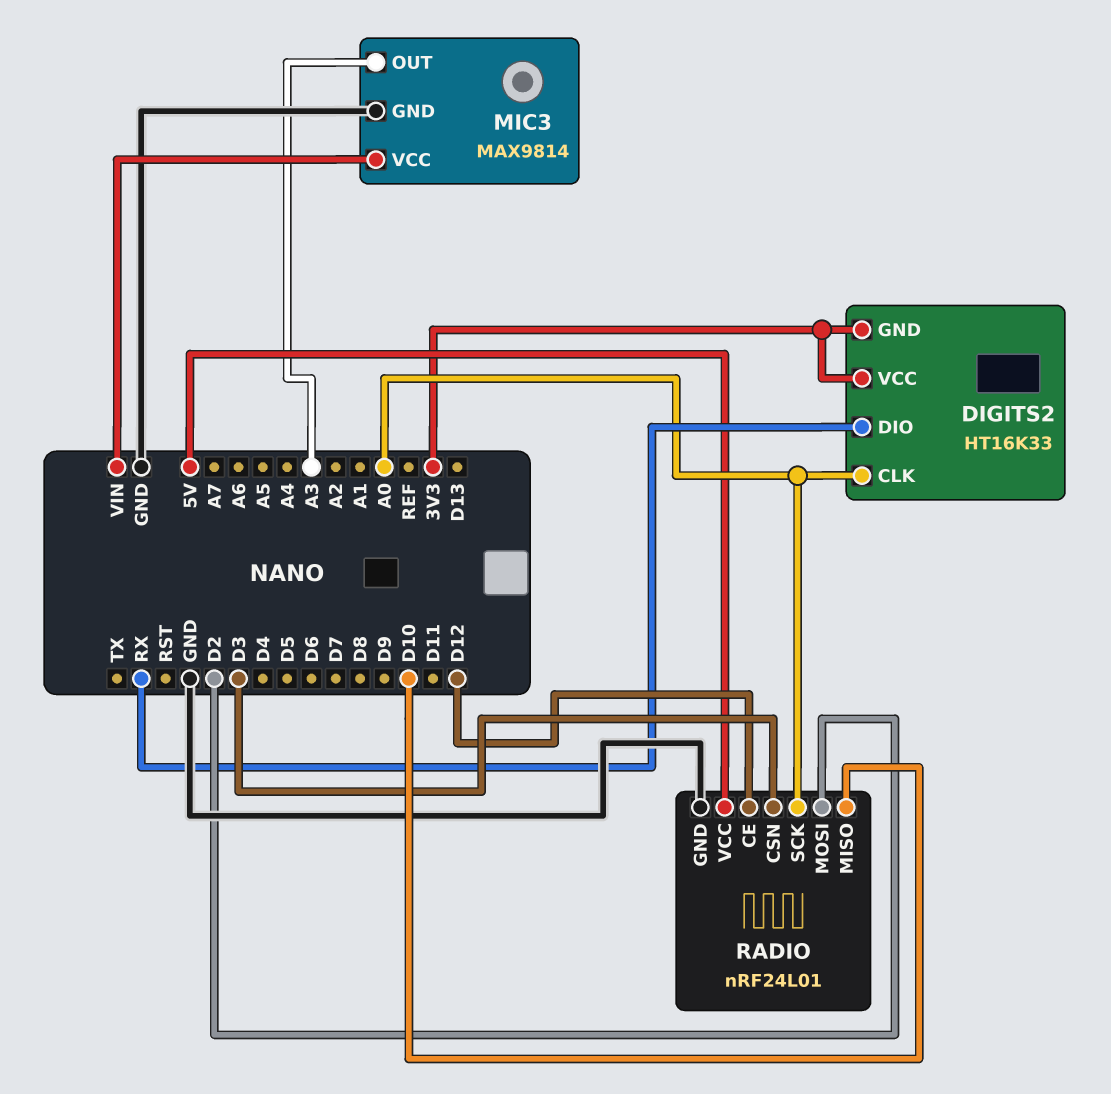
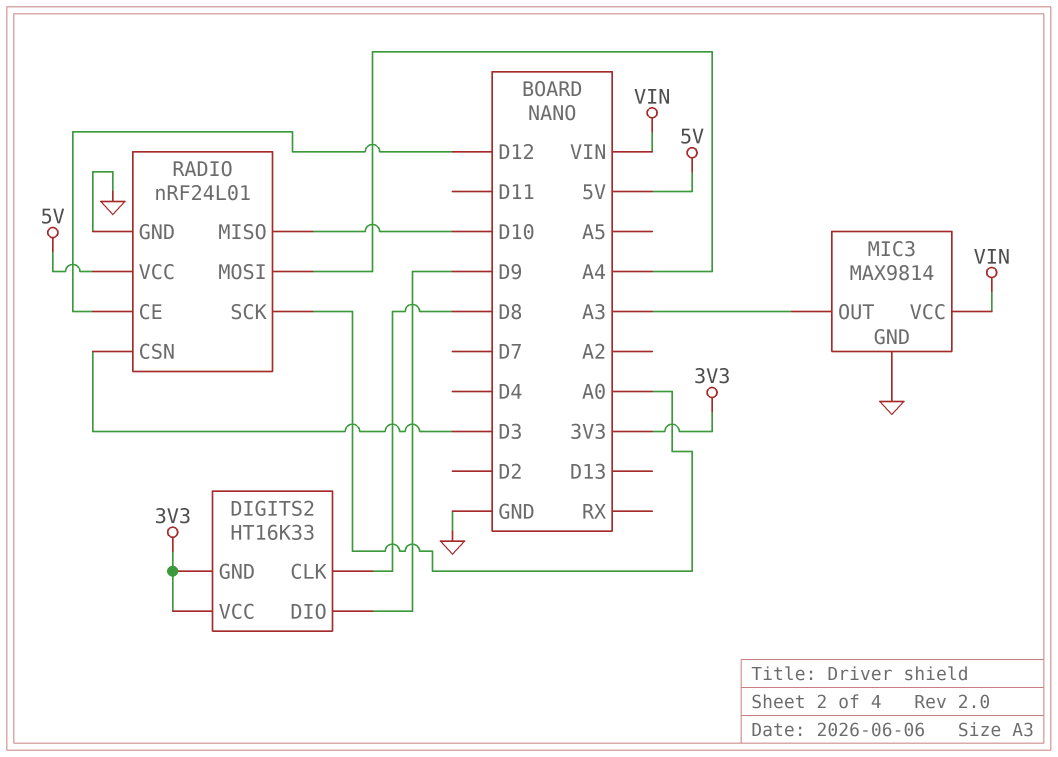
DIGITS2 pin CLK: A0 -> D8
DIGITS2 pin DIO: RX -> D9
RADIO pin MOSI: D2 -> A4

